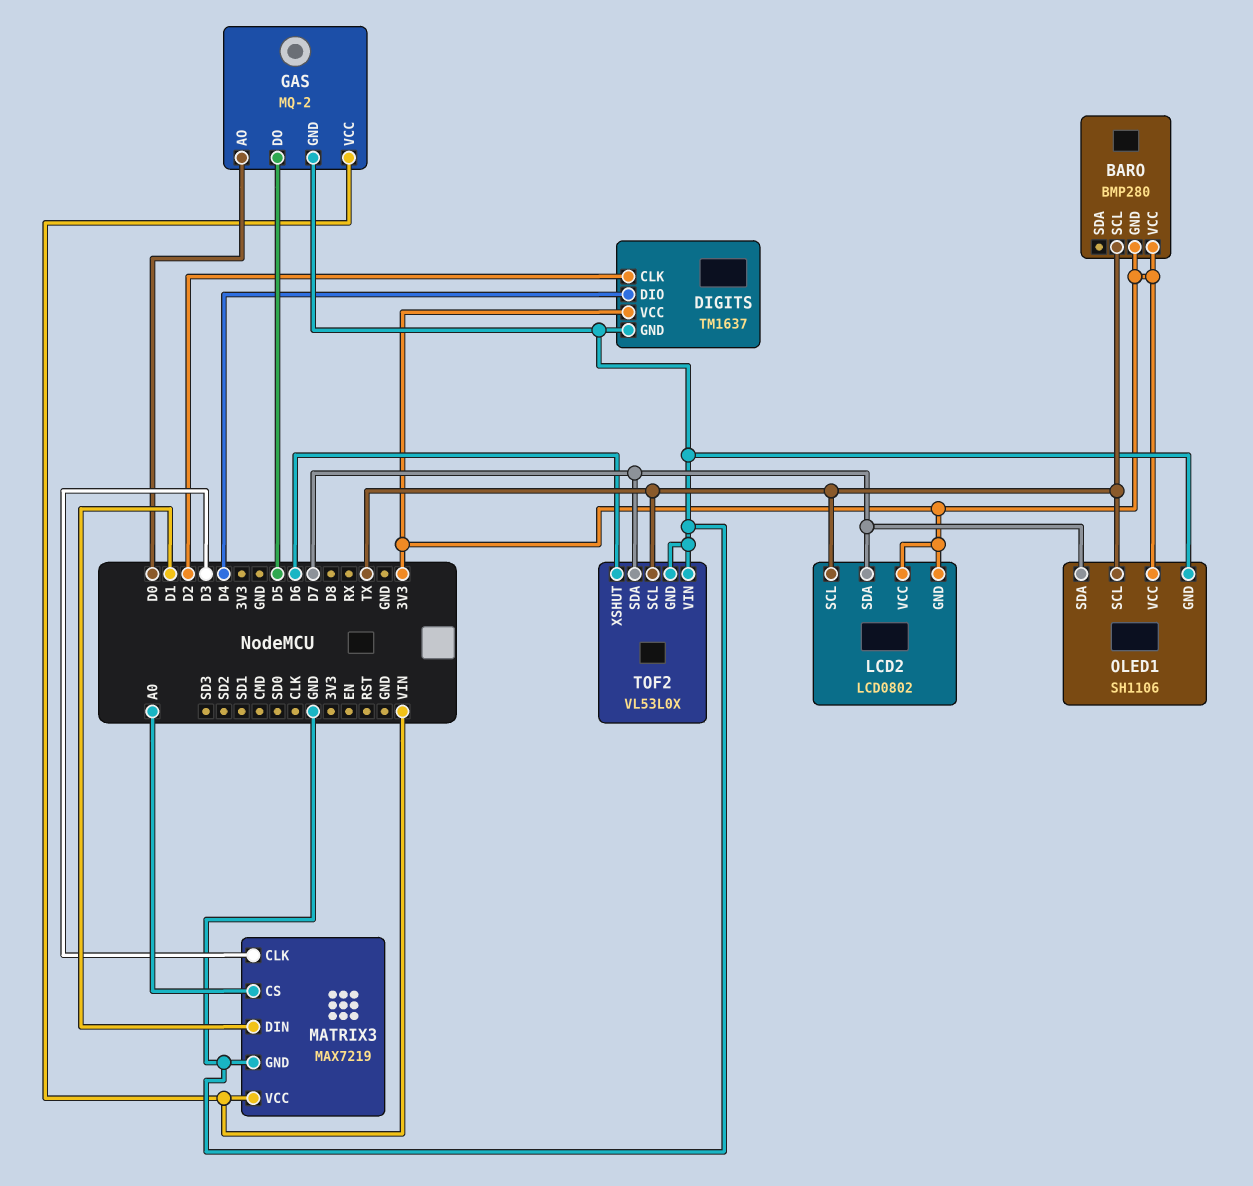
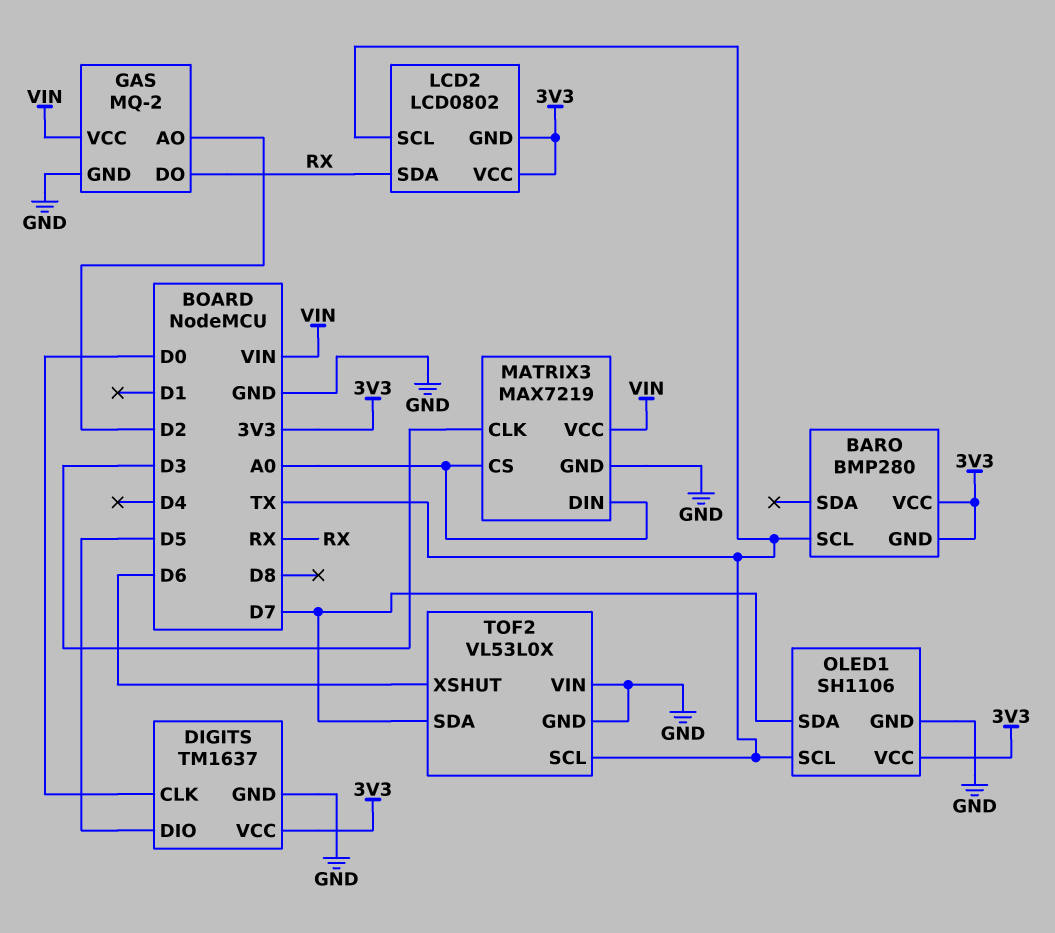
DIGITS pin CLK: D2 -> D0
DIGITS pin DIO: D4 -> D5
GAS pin AO: D0 -> D2
GAS pin DO: D5 -> RX
LCD2 pin SDA: D7 -> RX
MATRIX3 pin DIN: D1 -> A0

